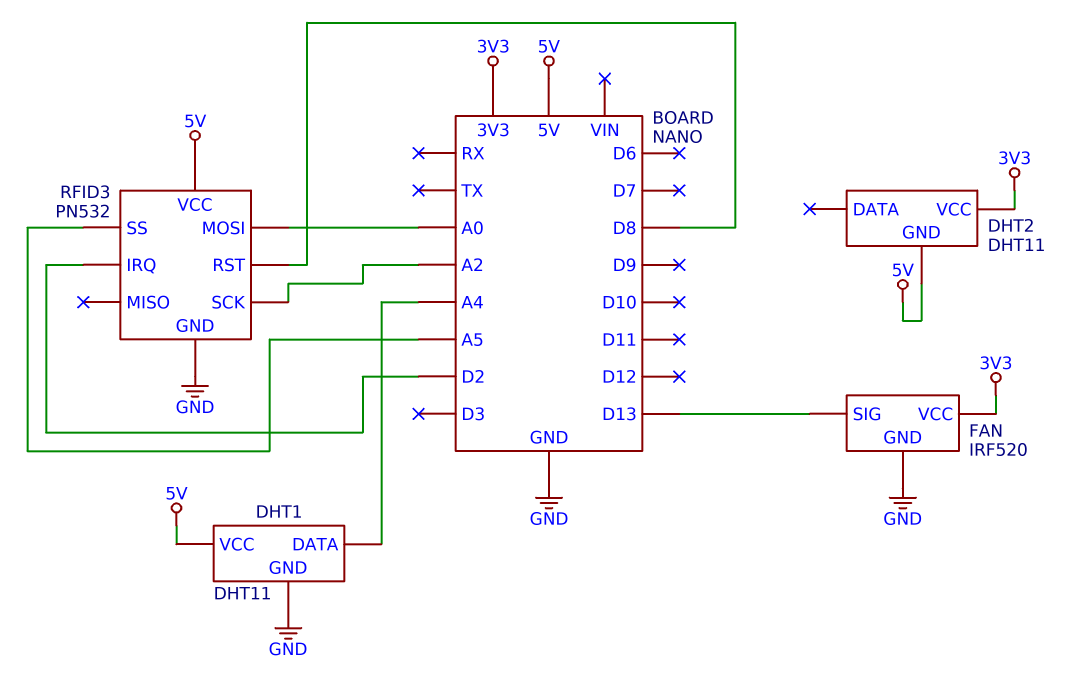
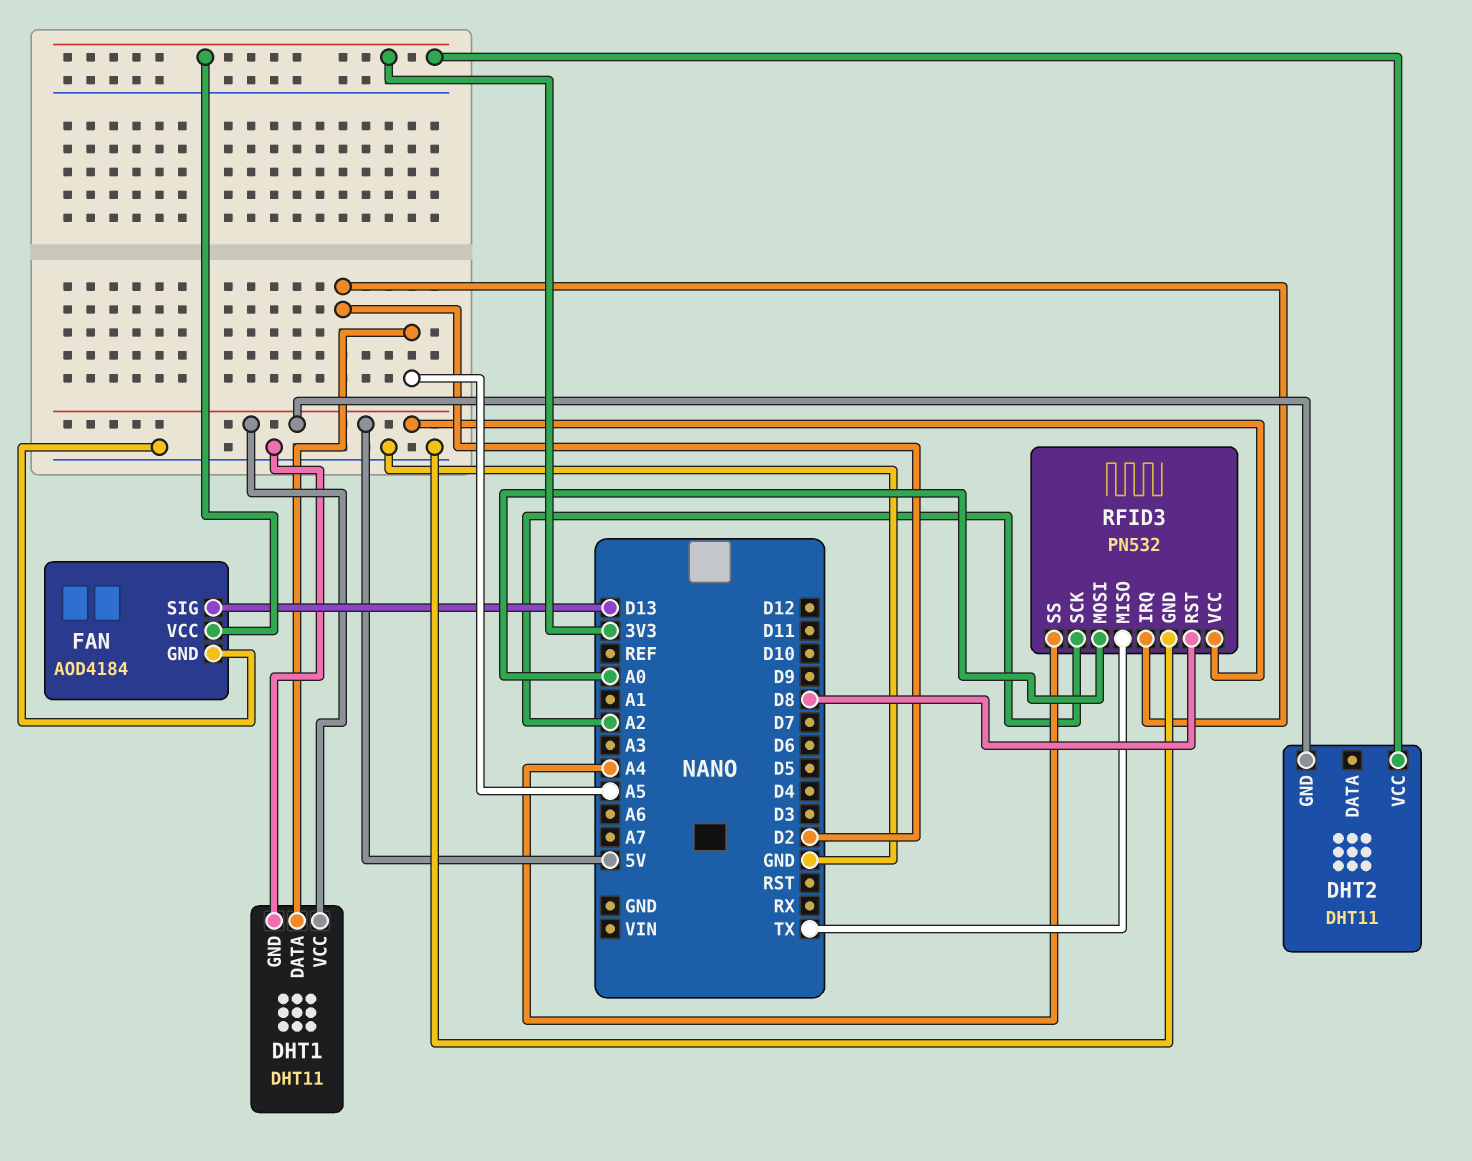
DHT1 pin DATA: A4 -> A5
FAN: IRF520 -> AOD4184
RFID3 pin MISO: none -> TX
RFID3 pin SS: A5 -> A4

